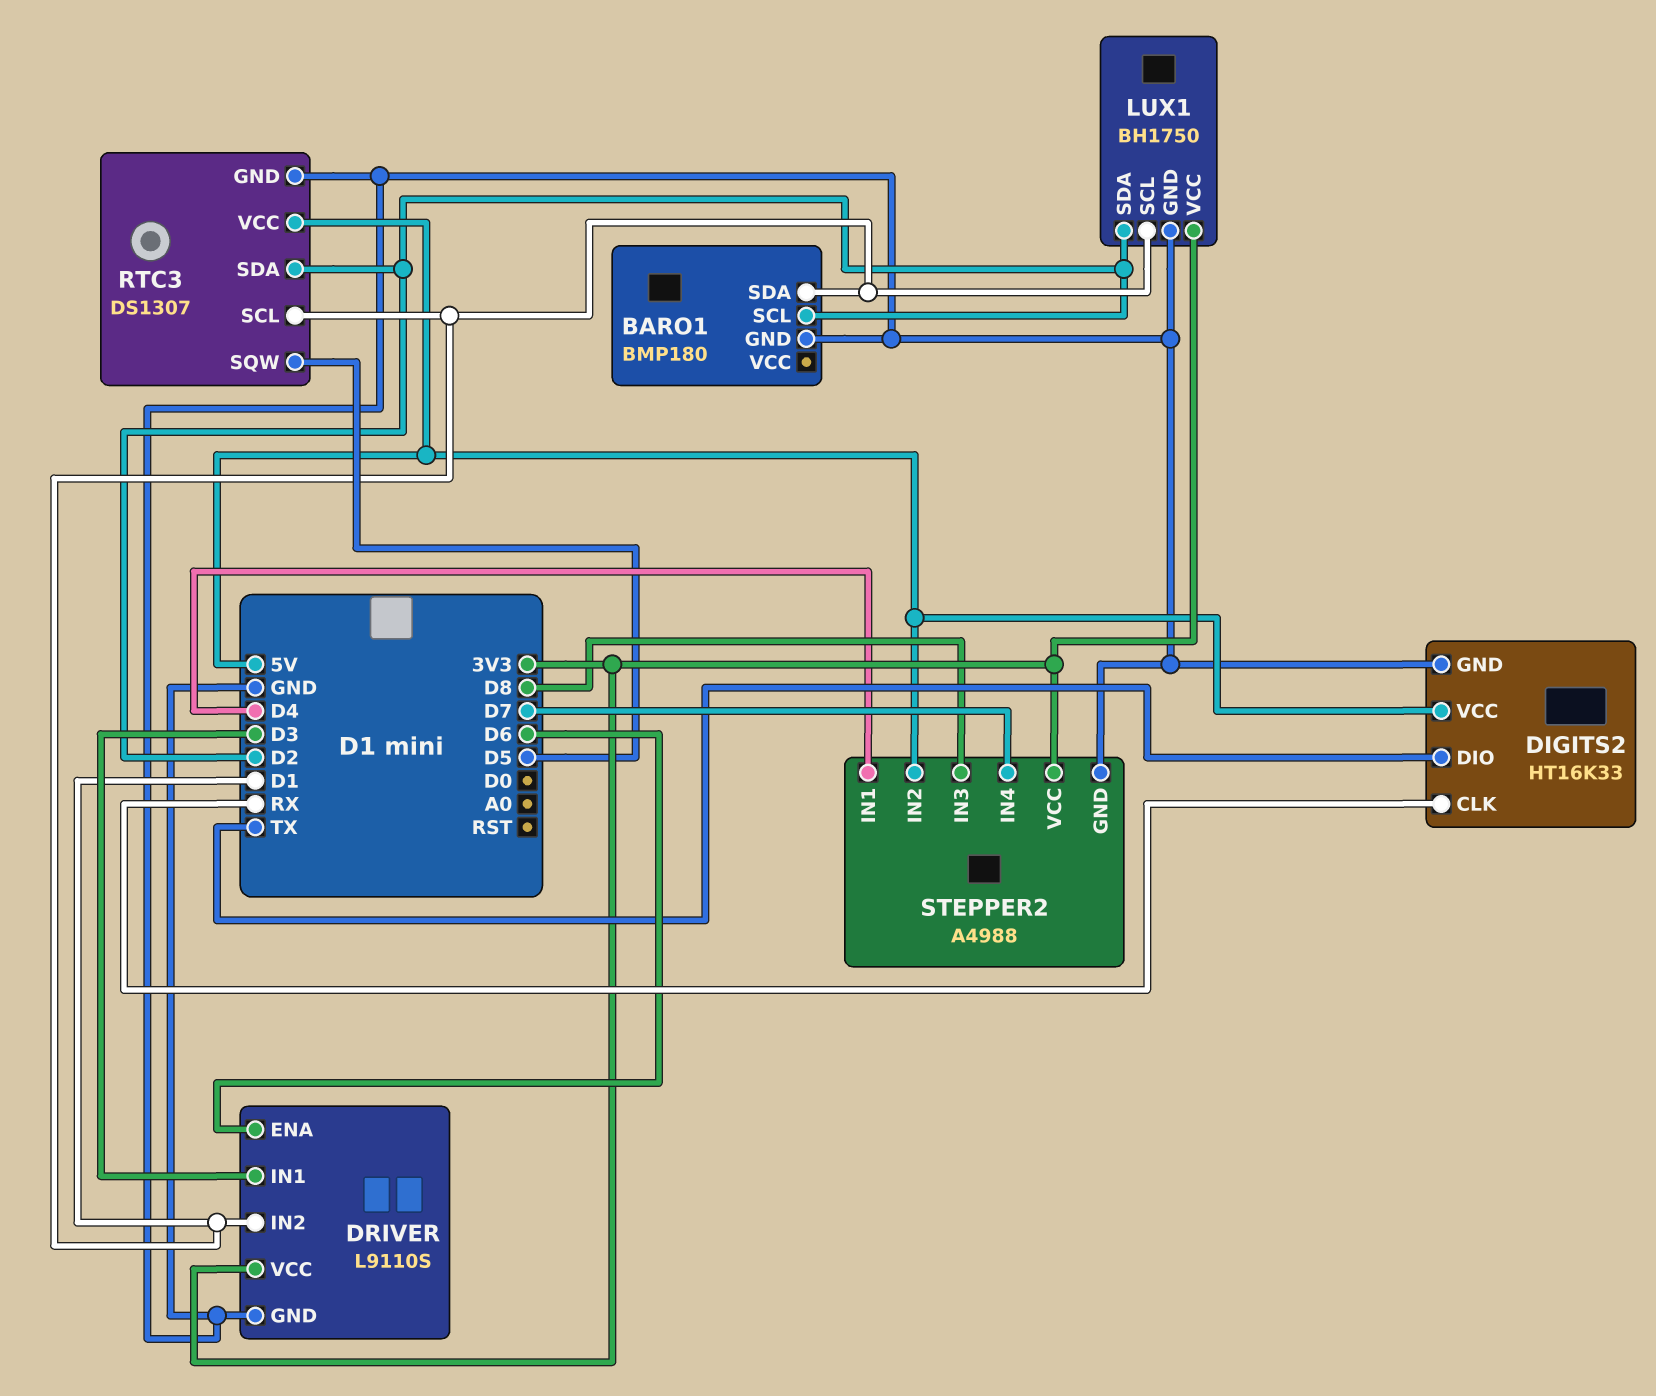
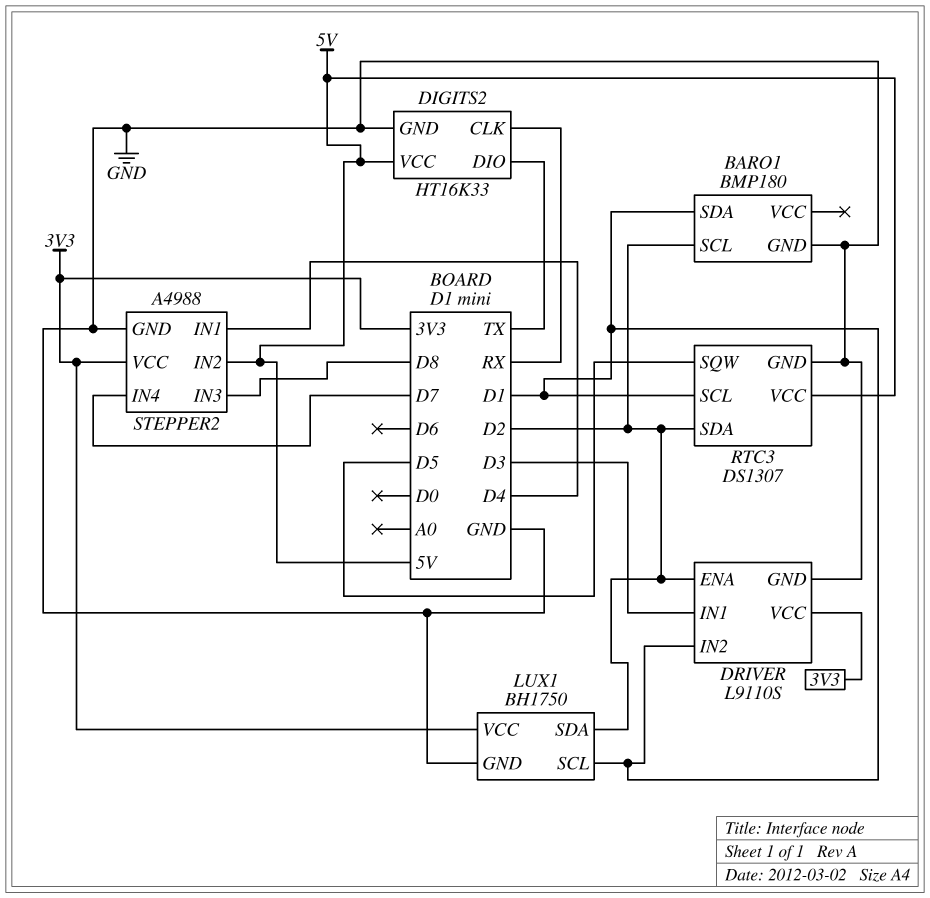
DRIVER pin ENA: D6 -> D2

